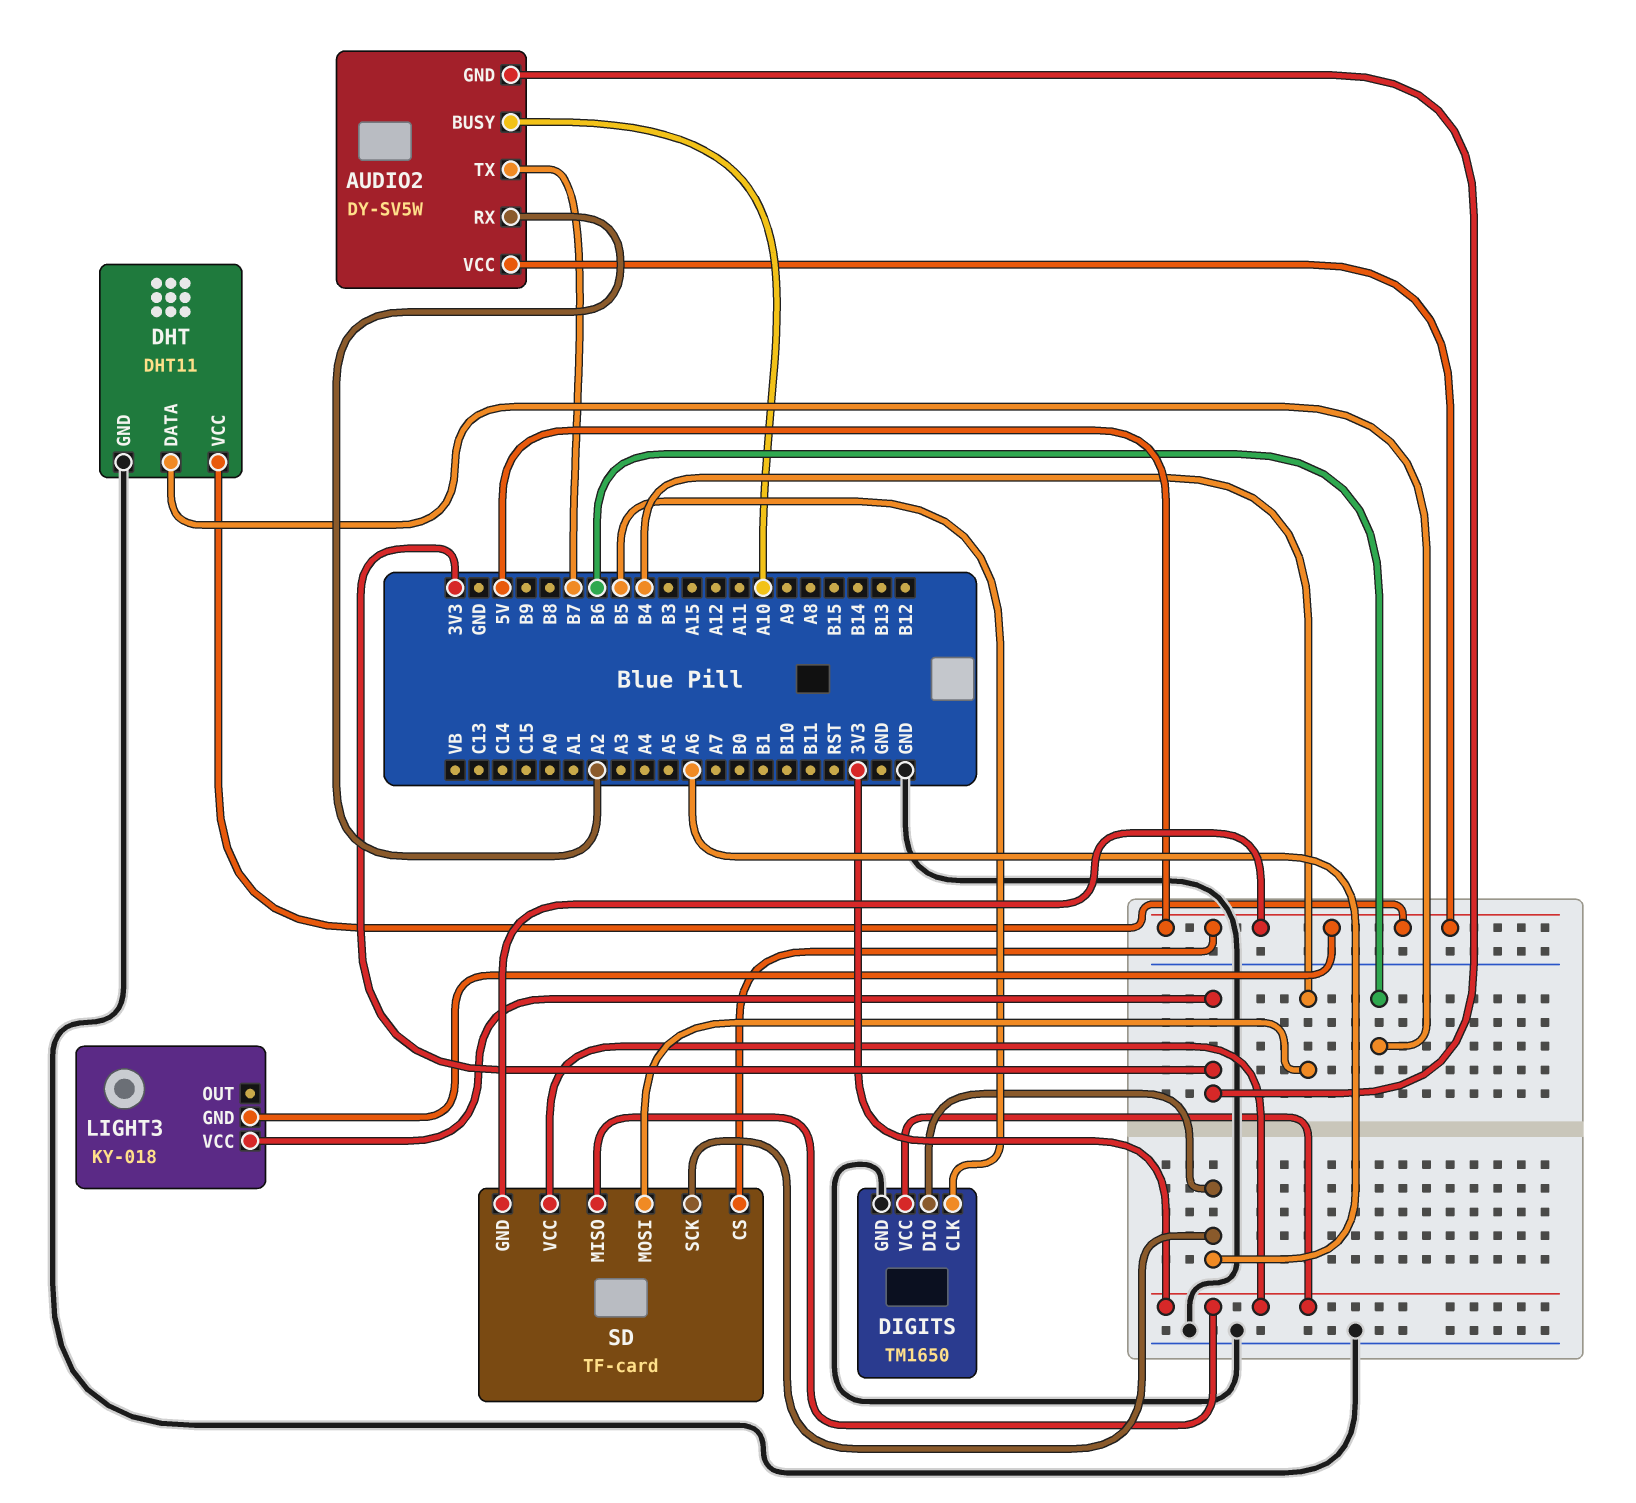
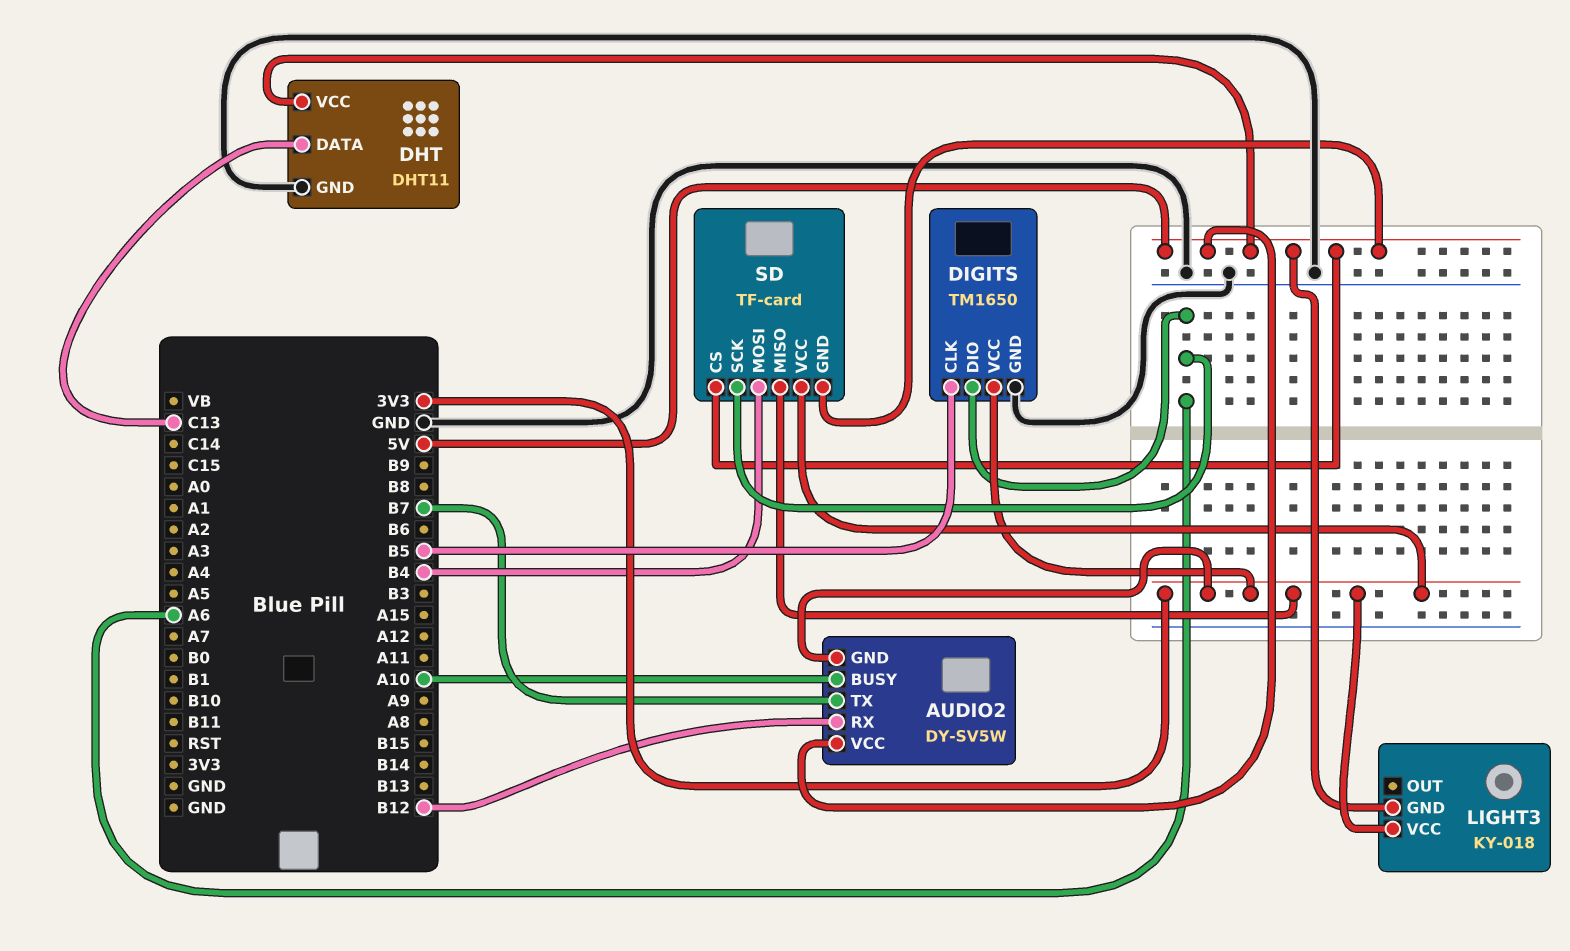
AUDIO2 pin RX: A2 -> B12
DHT pin DATA: B6 -> C13

